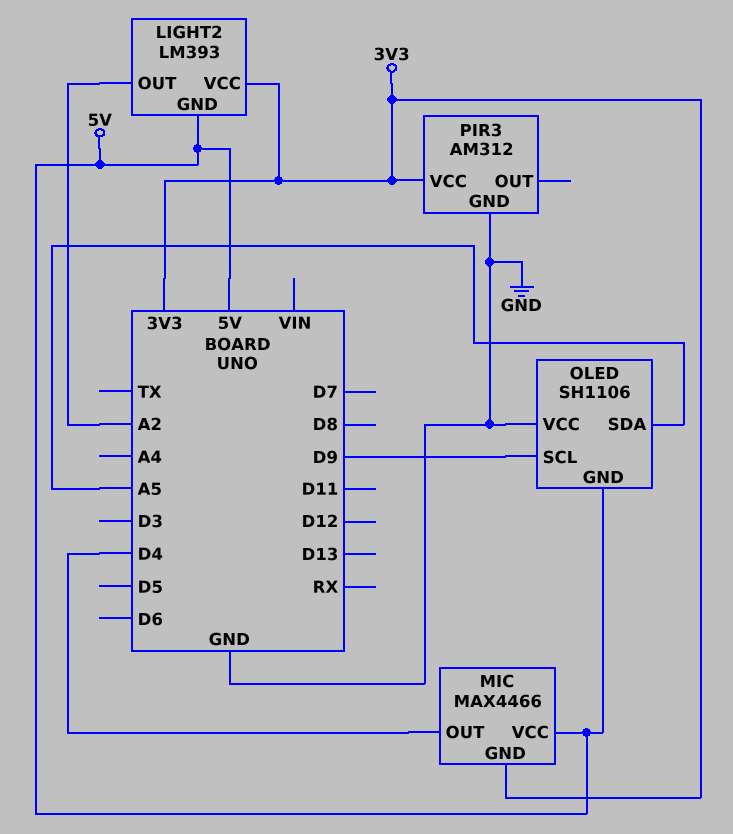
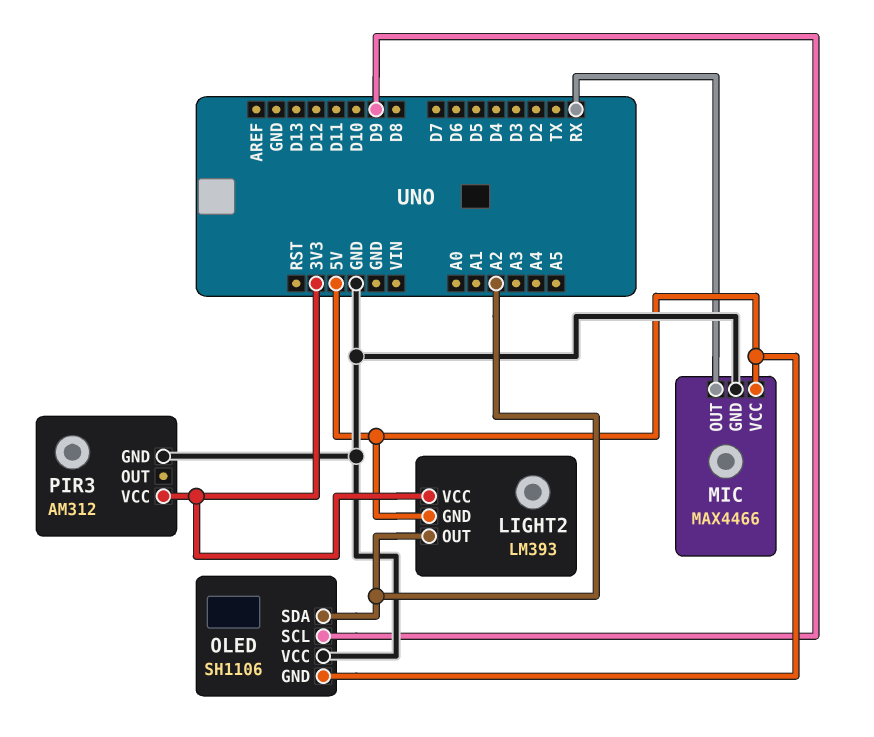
MIC pin GND: 3V3 -> GND
MIC pin OUT: D4 -> RX
OLED pin SDA: A5 -> A2

